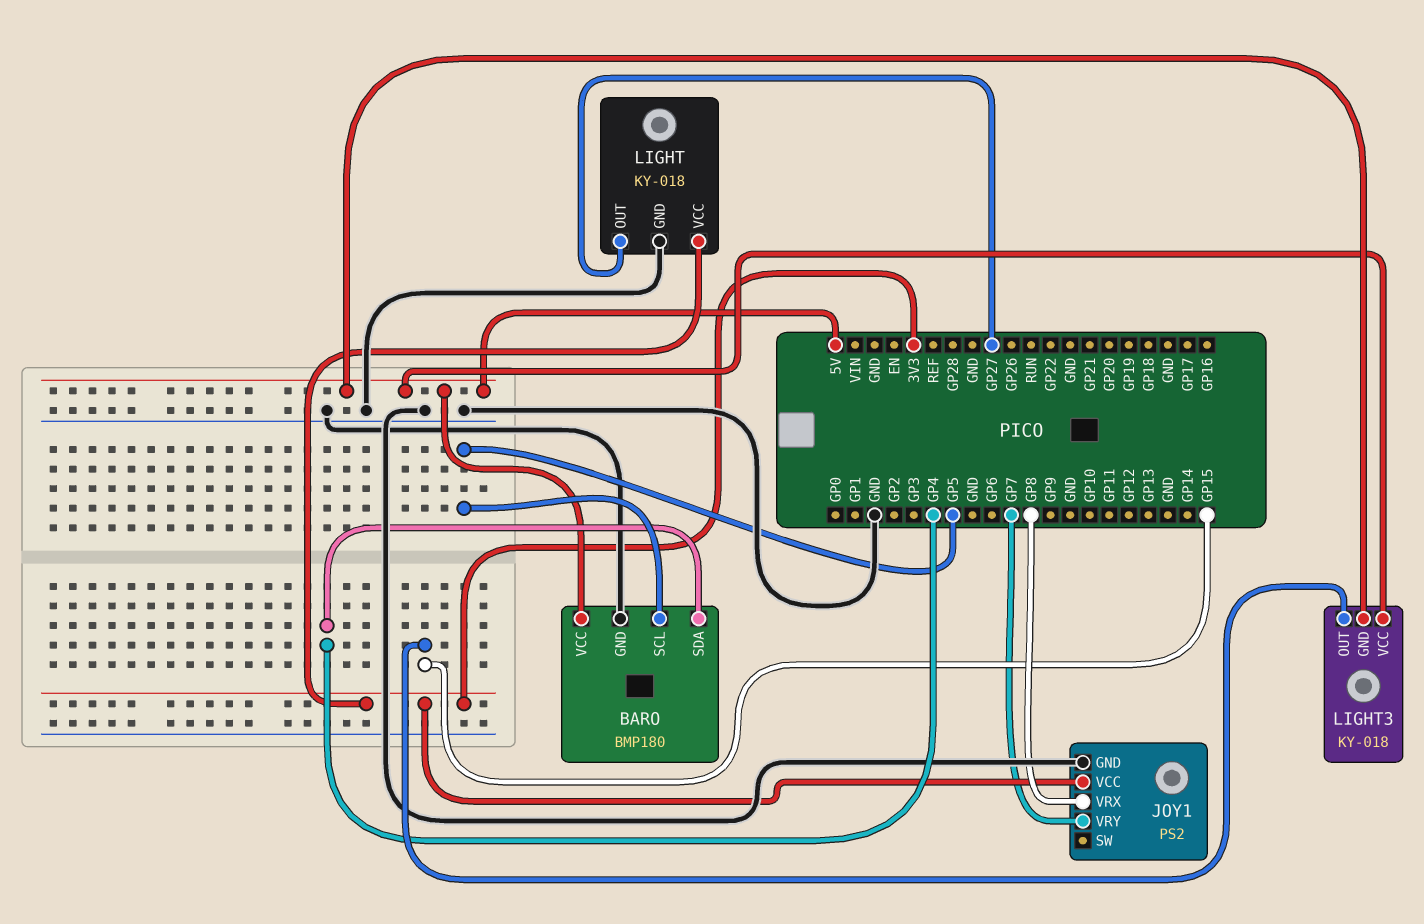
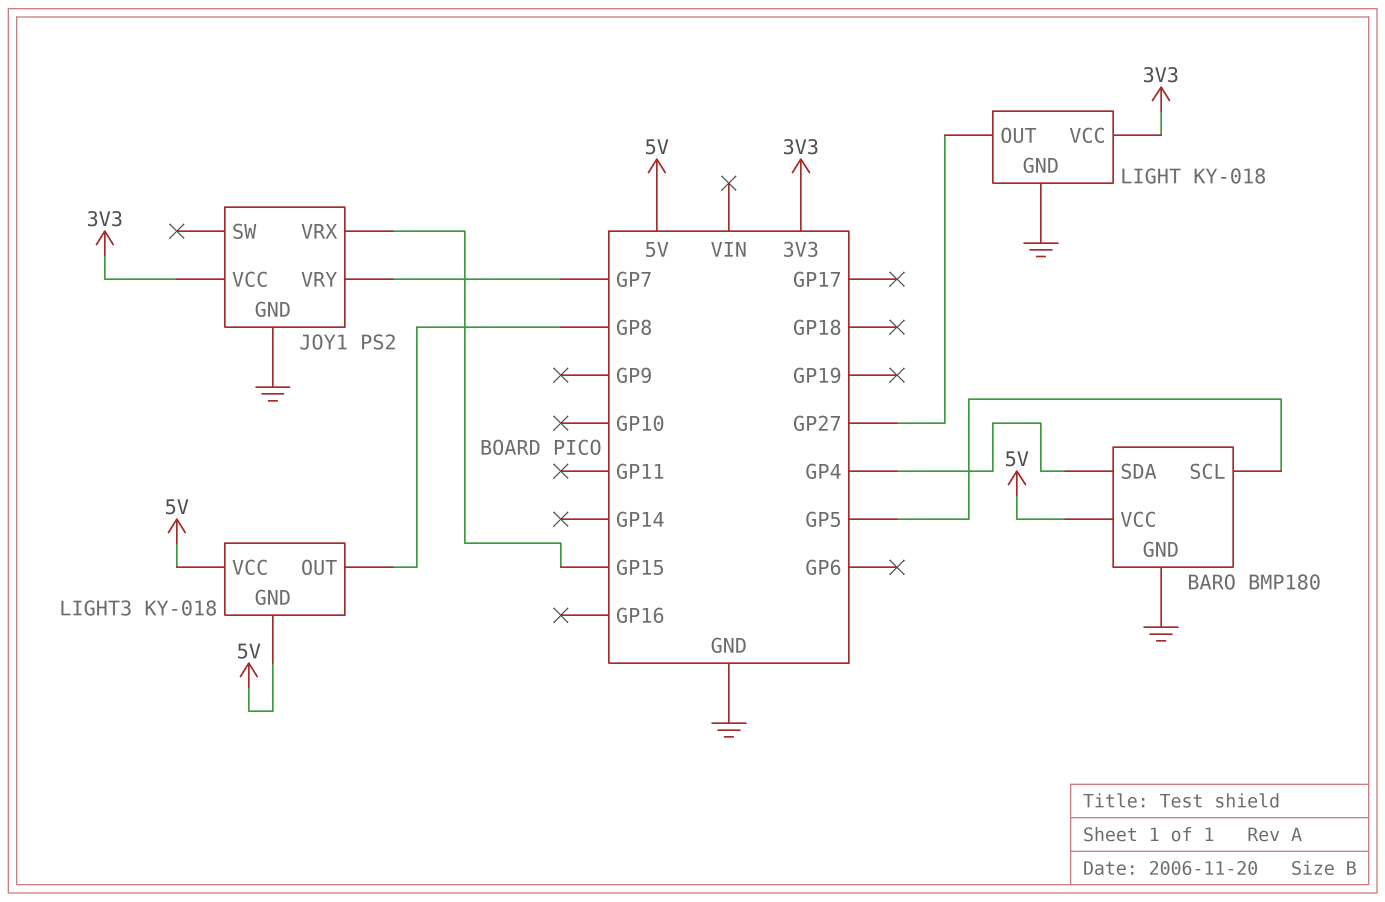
JOY1 pin VRX: GP8 -> GP15
LIGHT3 pin OUT: GP15 -> GP8

